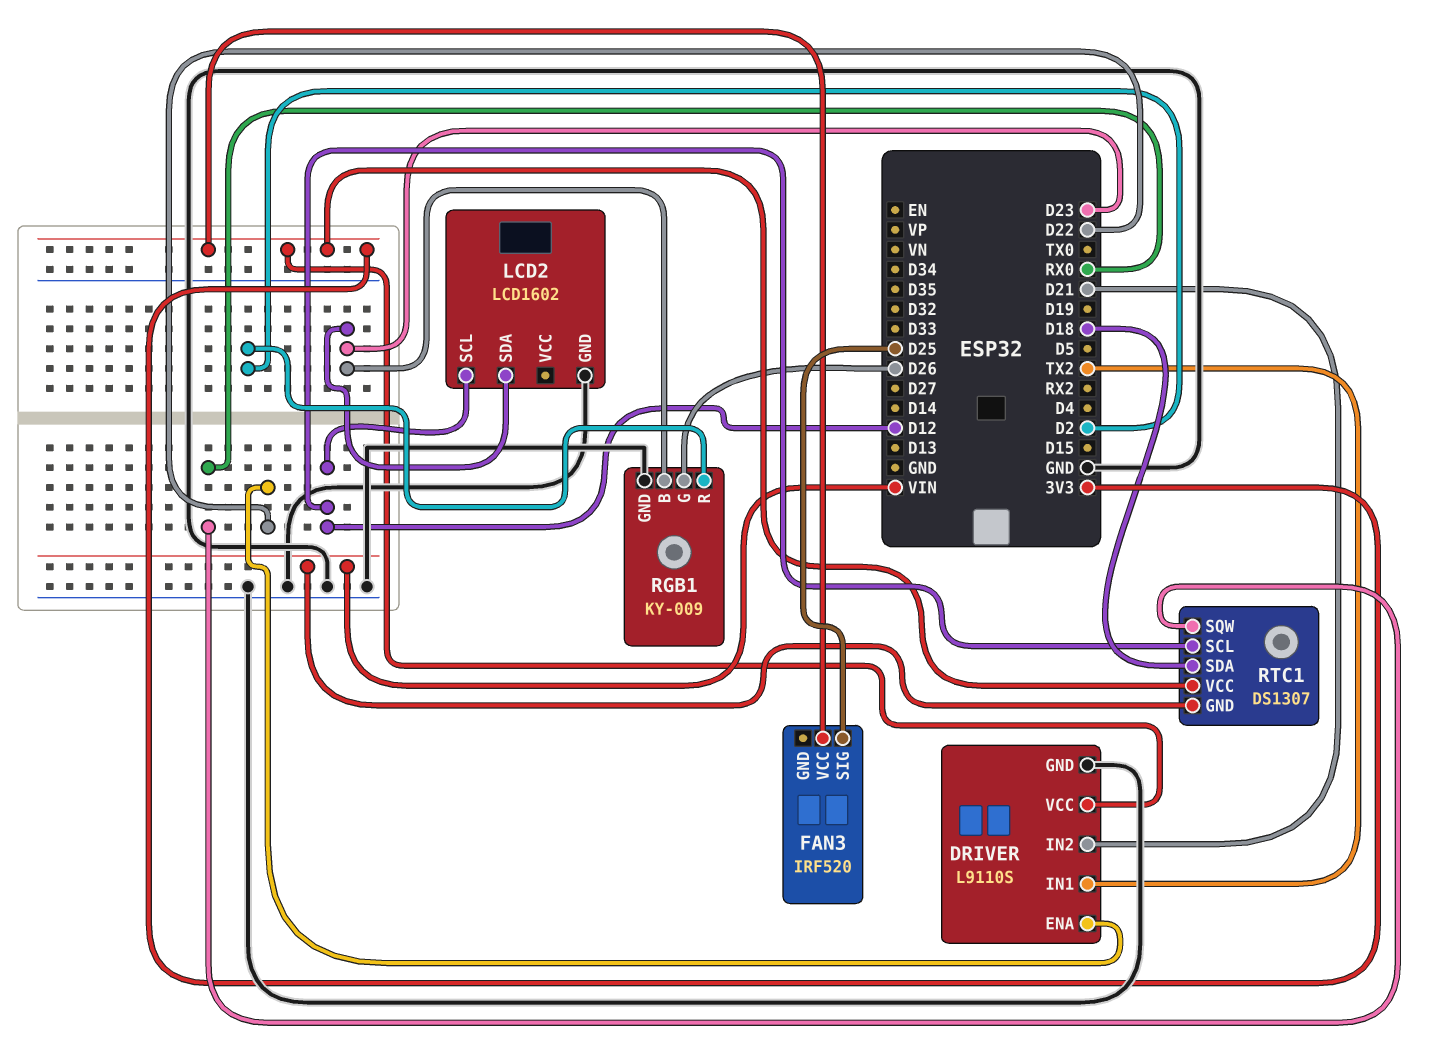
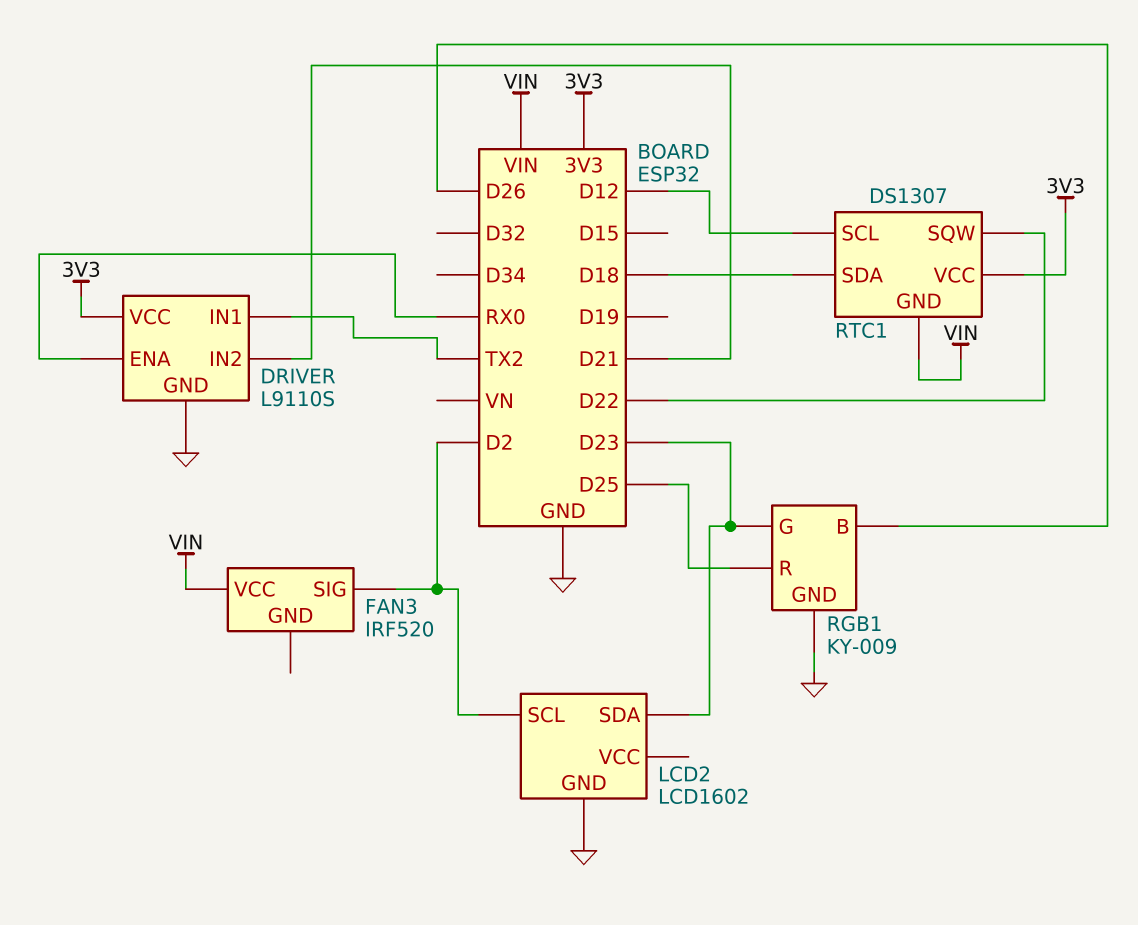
DRIVER pin ENA: D22 -> RX0
FAN3 pin SIG: D25 -> D2
FAN3 pin VCC: 3V3 -> VIN
LCD2 pin SCL: D12 -> D2
RGB1 pin B: D23 -> D26
RGB1 pin G: D26 -> D23
RGB1 pin R: D2 -> D25
RTC1 pin SQW: RX0 -> D22

